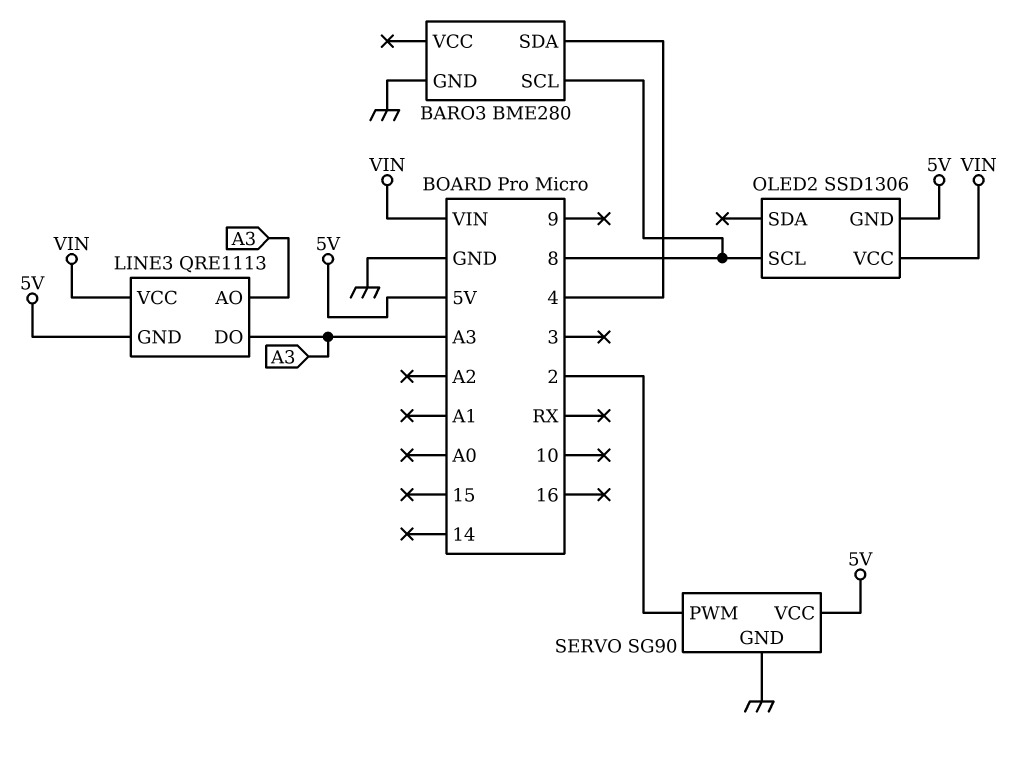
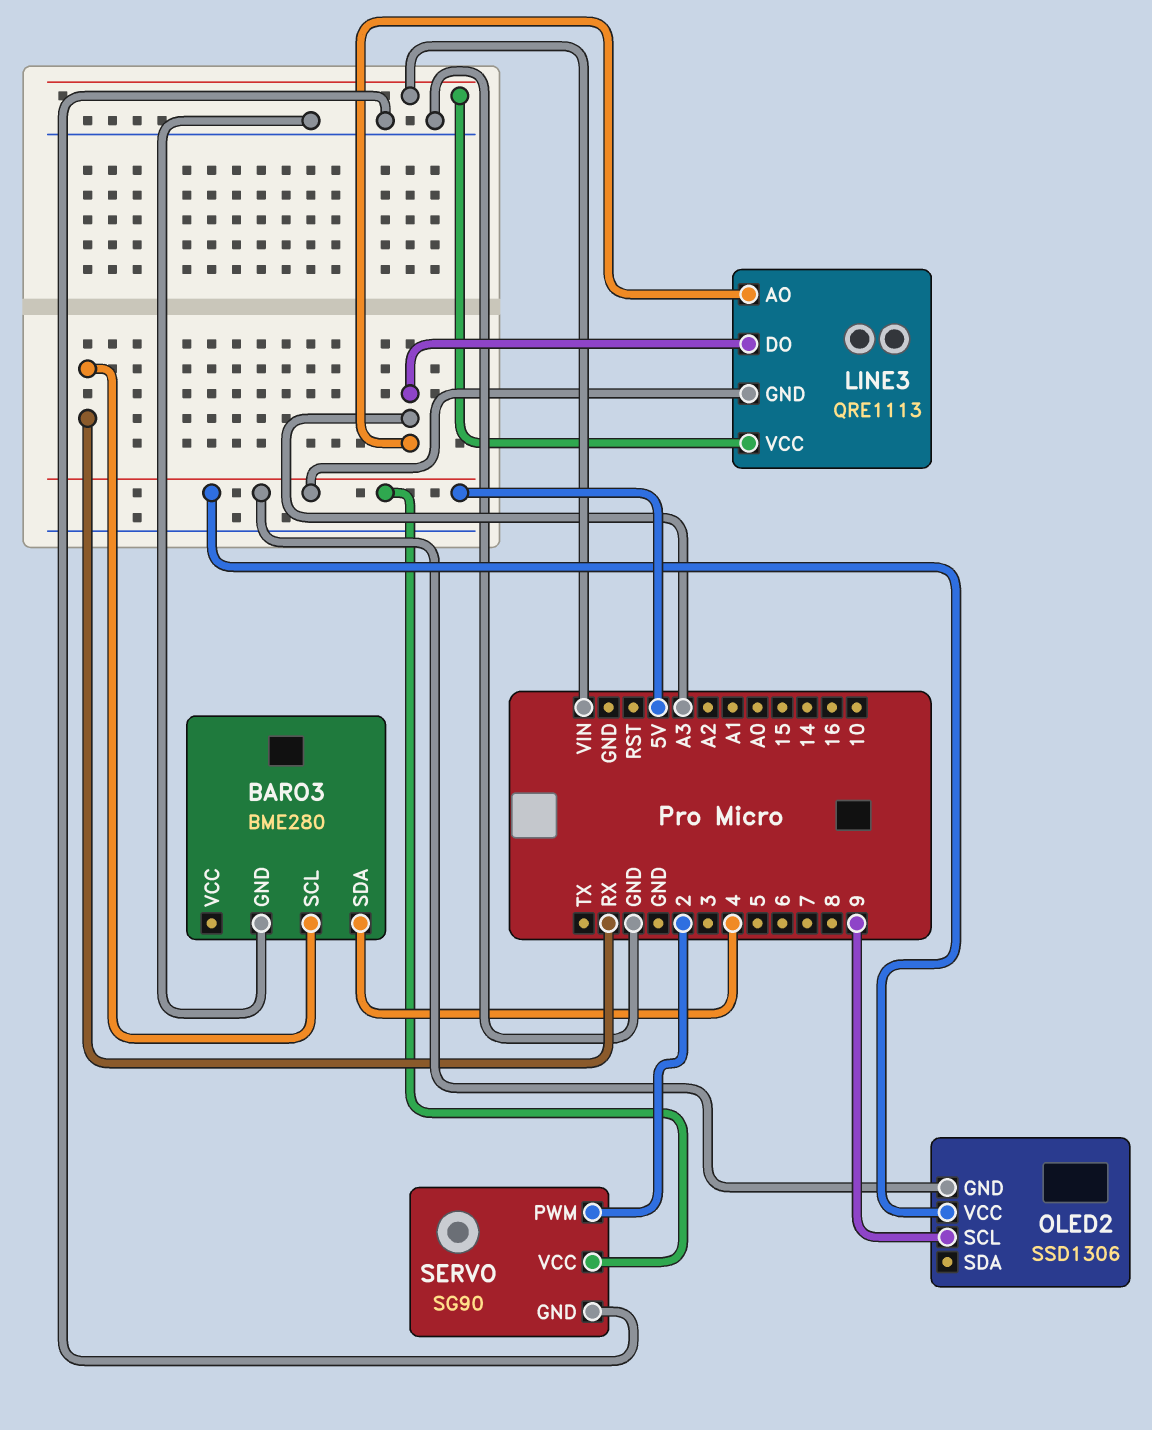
BARO3 pin SCL: 8 -> RX
OLED2 pin SCL: 8 -> 9
OLED2 pin VCC: VIN -> 5V

